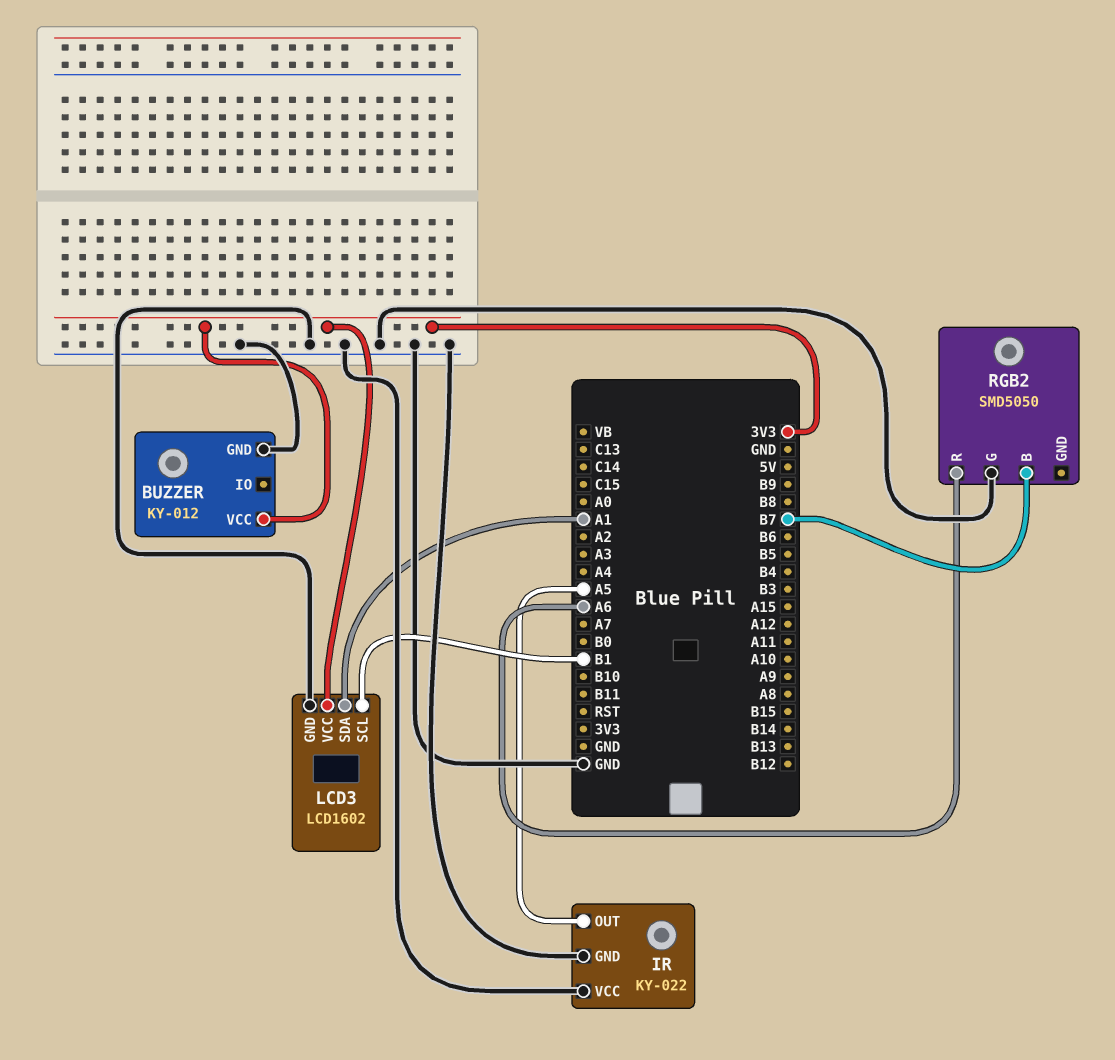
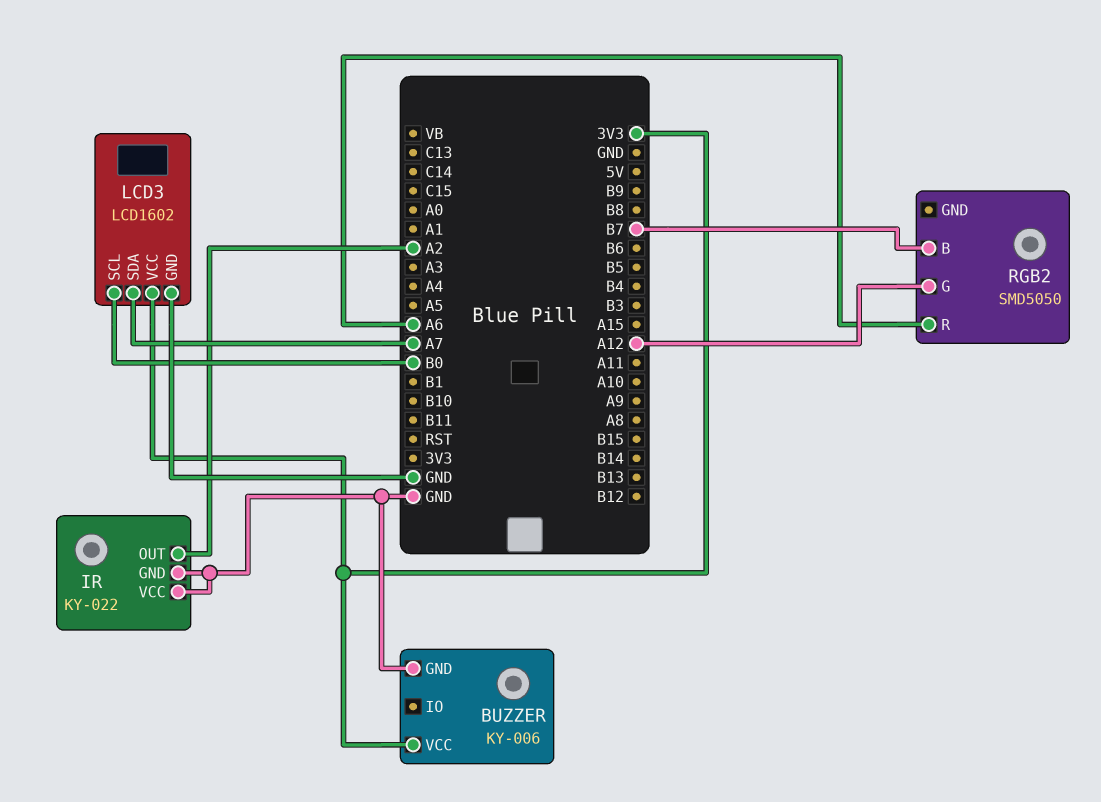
BUZZER: KY-012 -> KY-006
IR pin OUT: A5 -> A2
LCD3 pin SCL: B1 -> B0
LCD3 pin SDA: A1 -> A7
RGB2 pin G: GND -> A12

